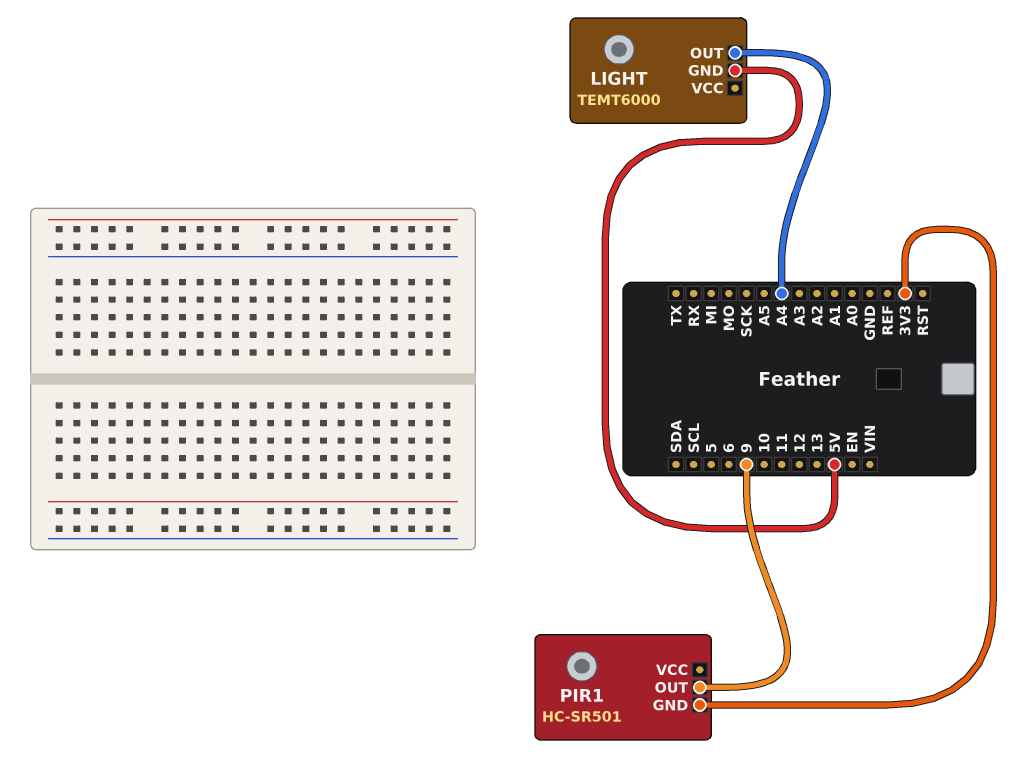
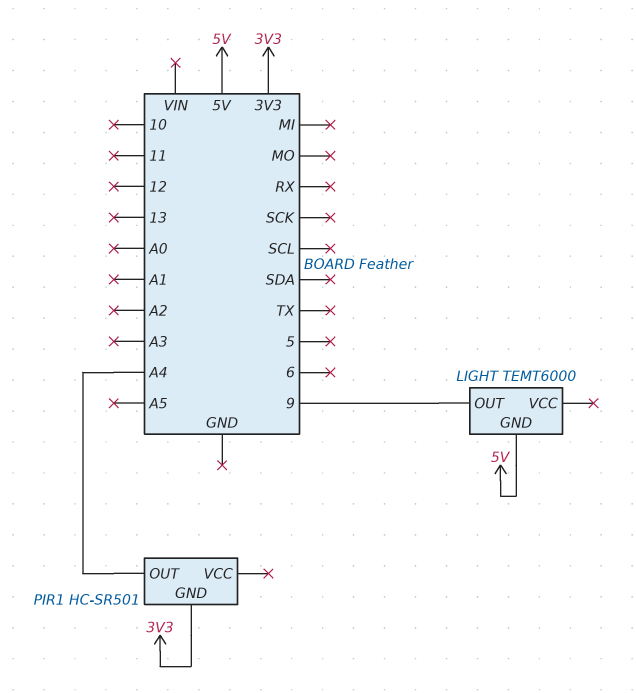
LIGHT pin OUT: A4 -> 9
PIR1 pin OUT: 9 -> A4

